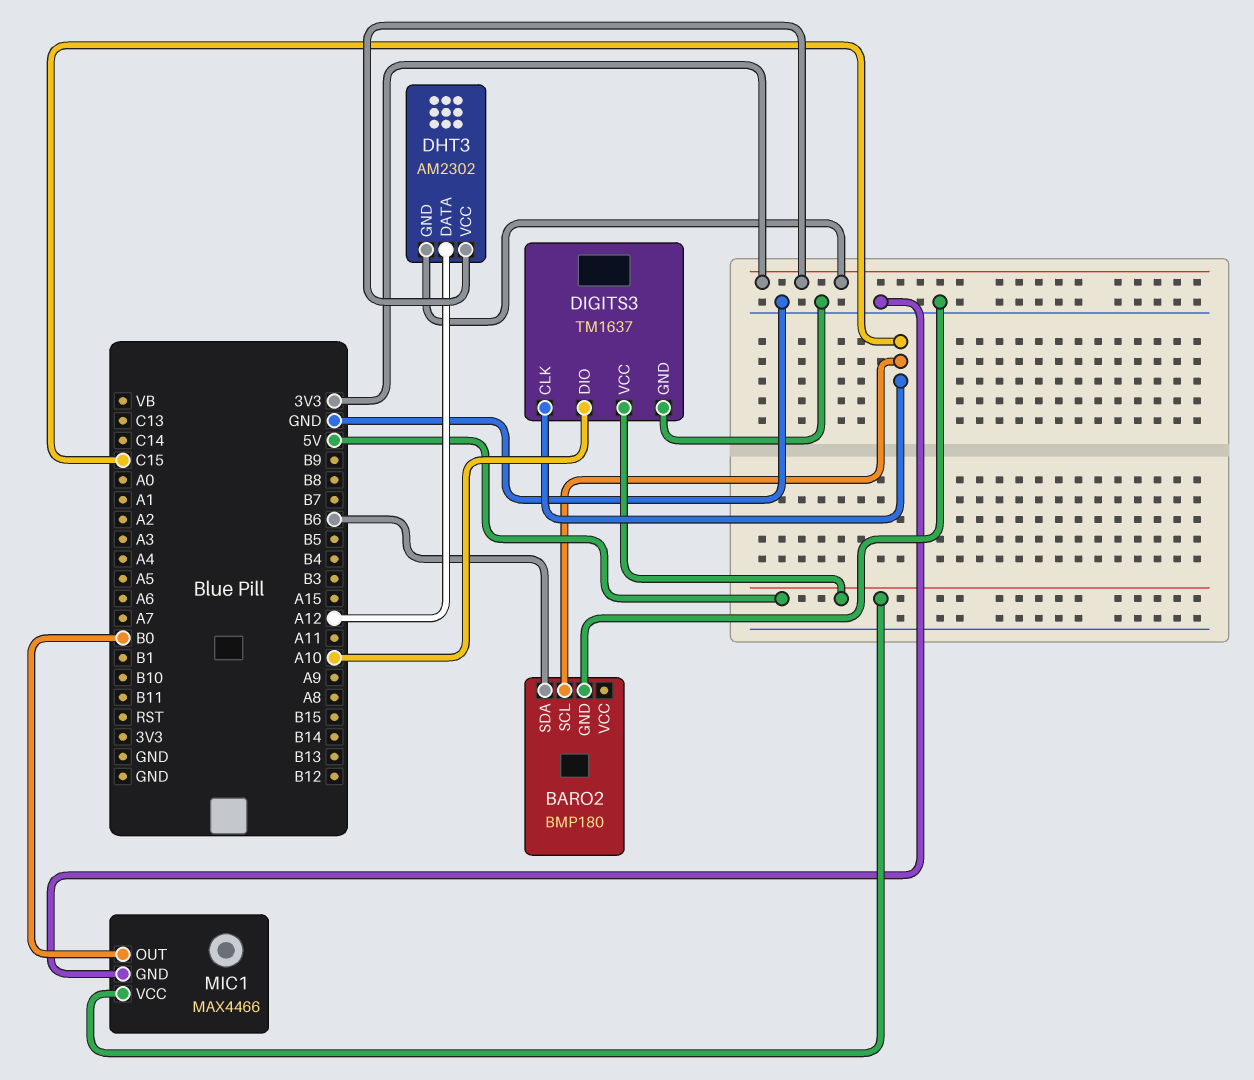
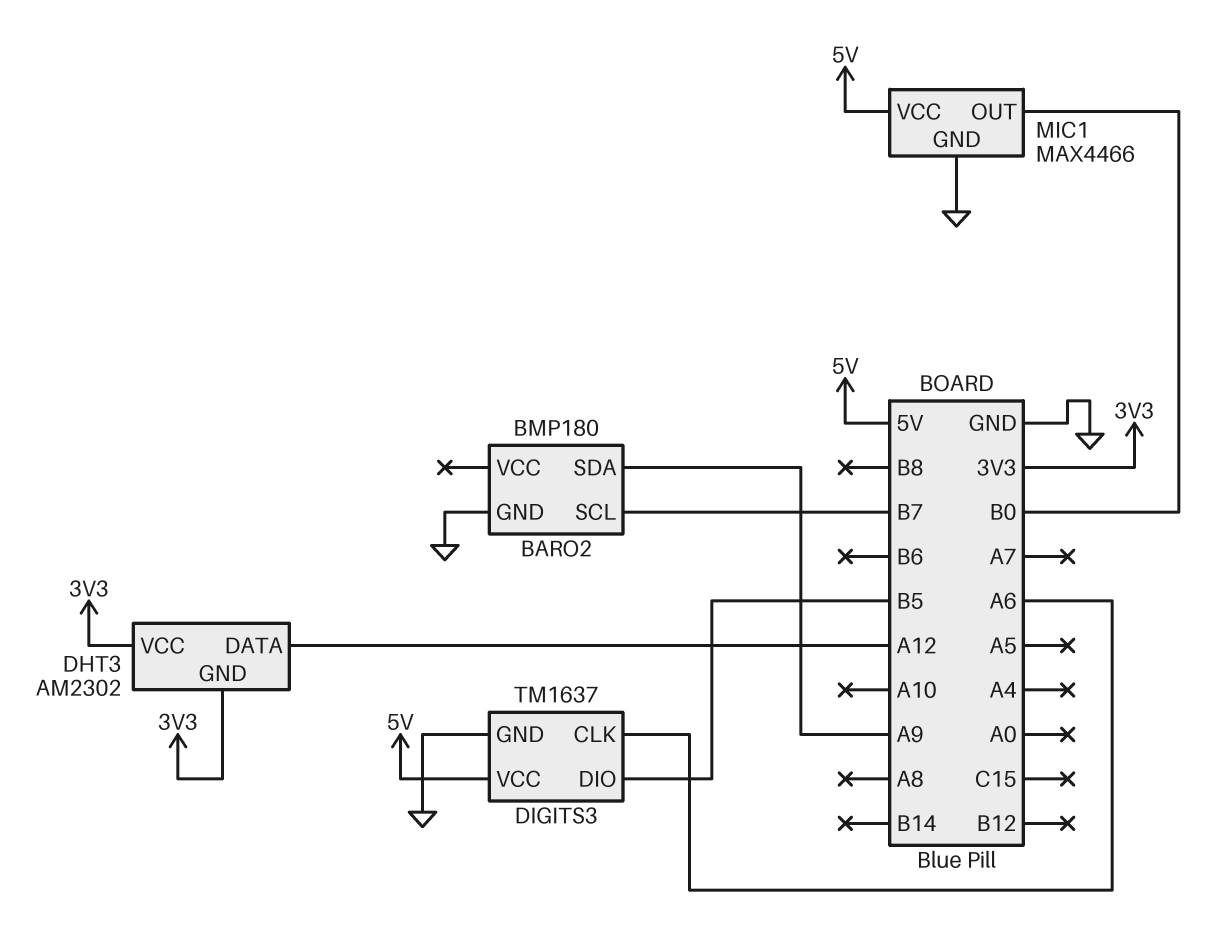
BARO2 pin SCL: C15 -> B7
BARO2 pin SDA: B6 -> A9
DIGITS3 pin CLK: C15 -> A6
DIGITS3 pin DIO: A10 -> B5

